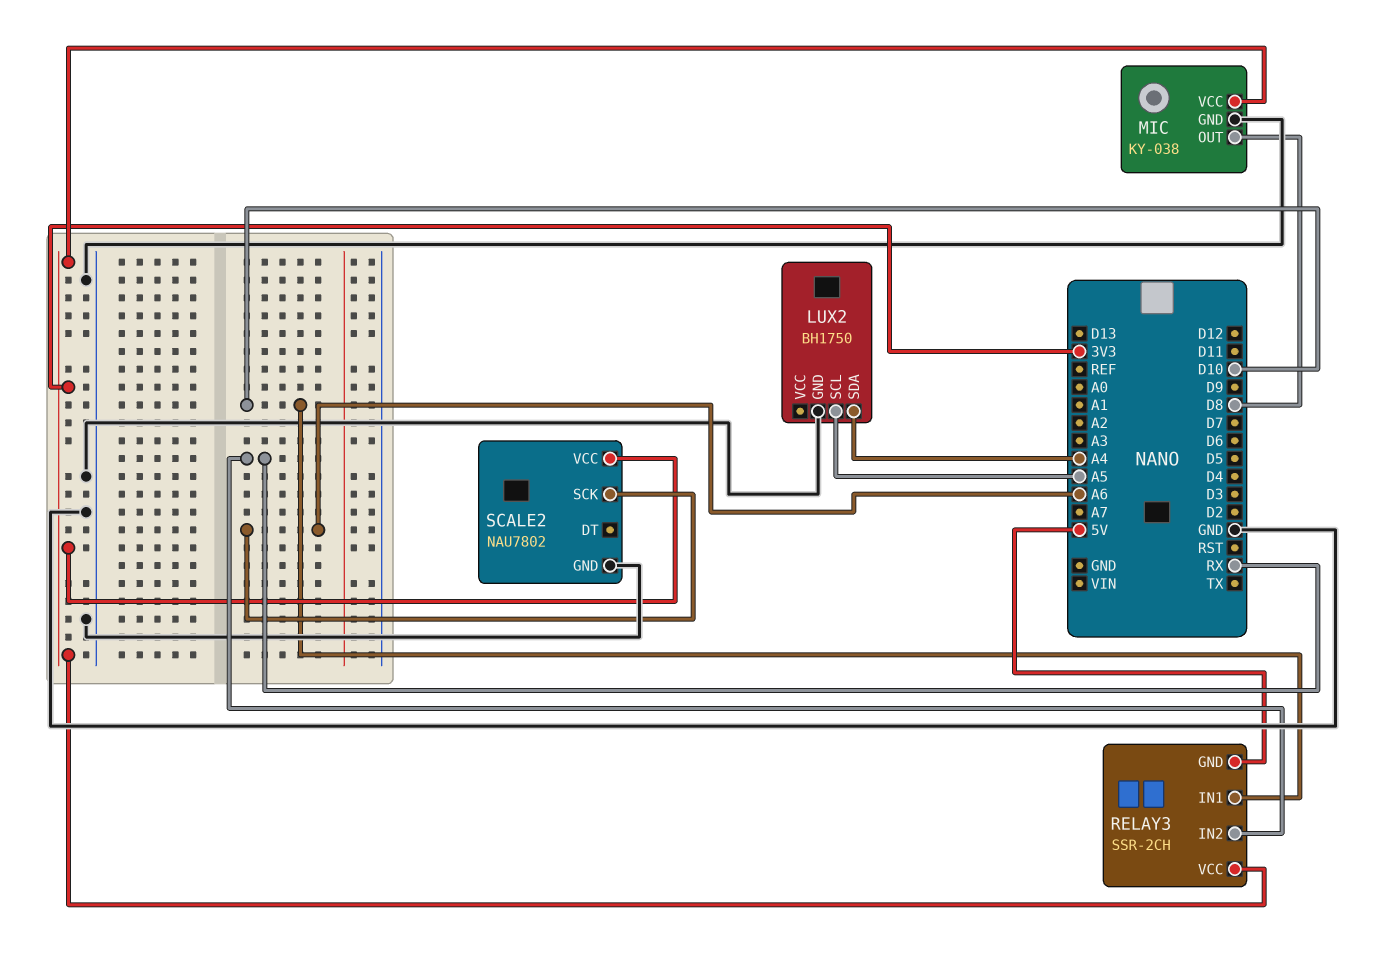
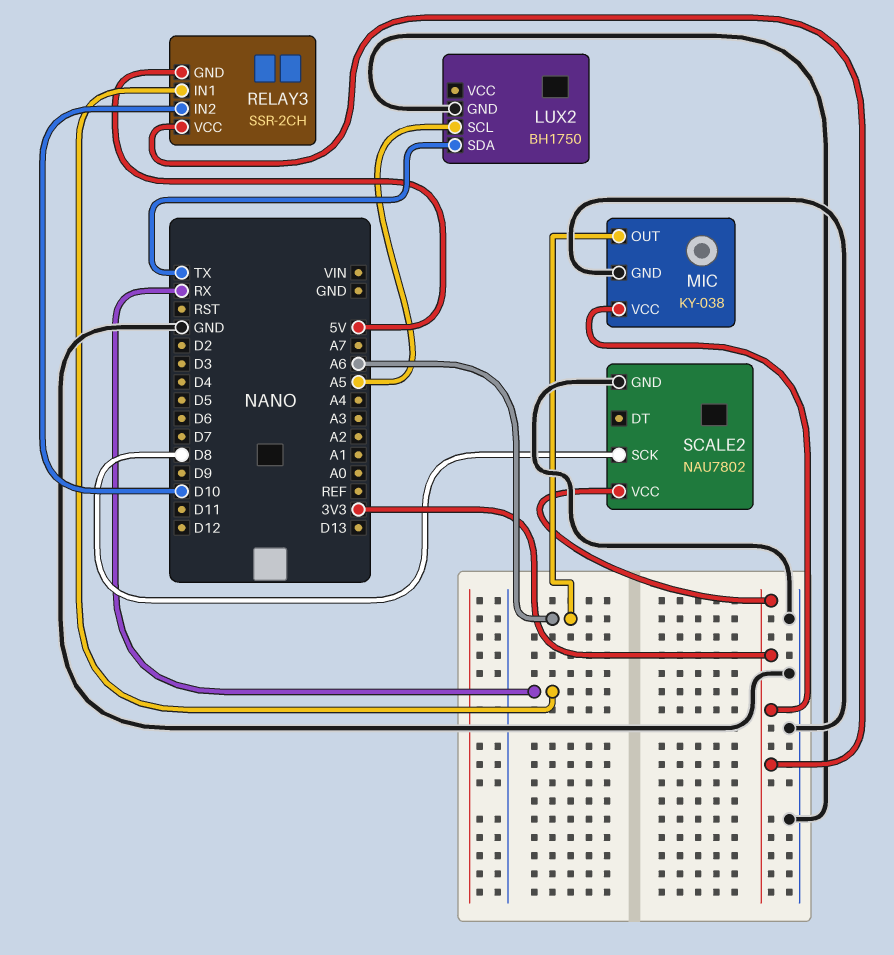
LUX2 pin SDA: A4 -> TX
MIC pin OUT: D8 -> A6
RELAY3 pin IN1: D10 -> RX
RELAY3 pin IN2: RX -> D10
SCALE2 pin SCK: A6 -> D8

